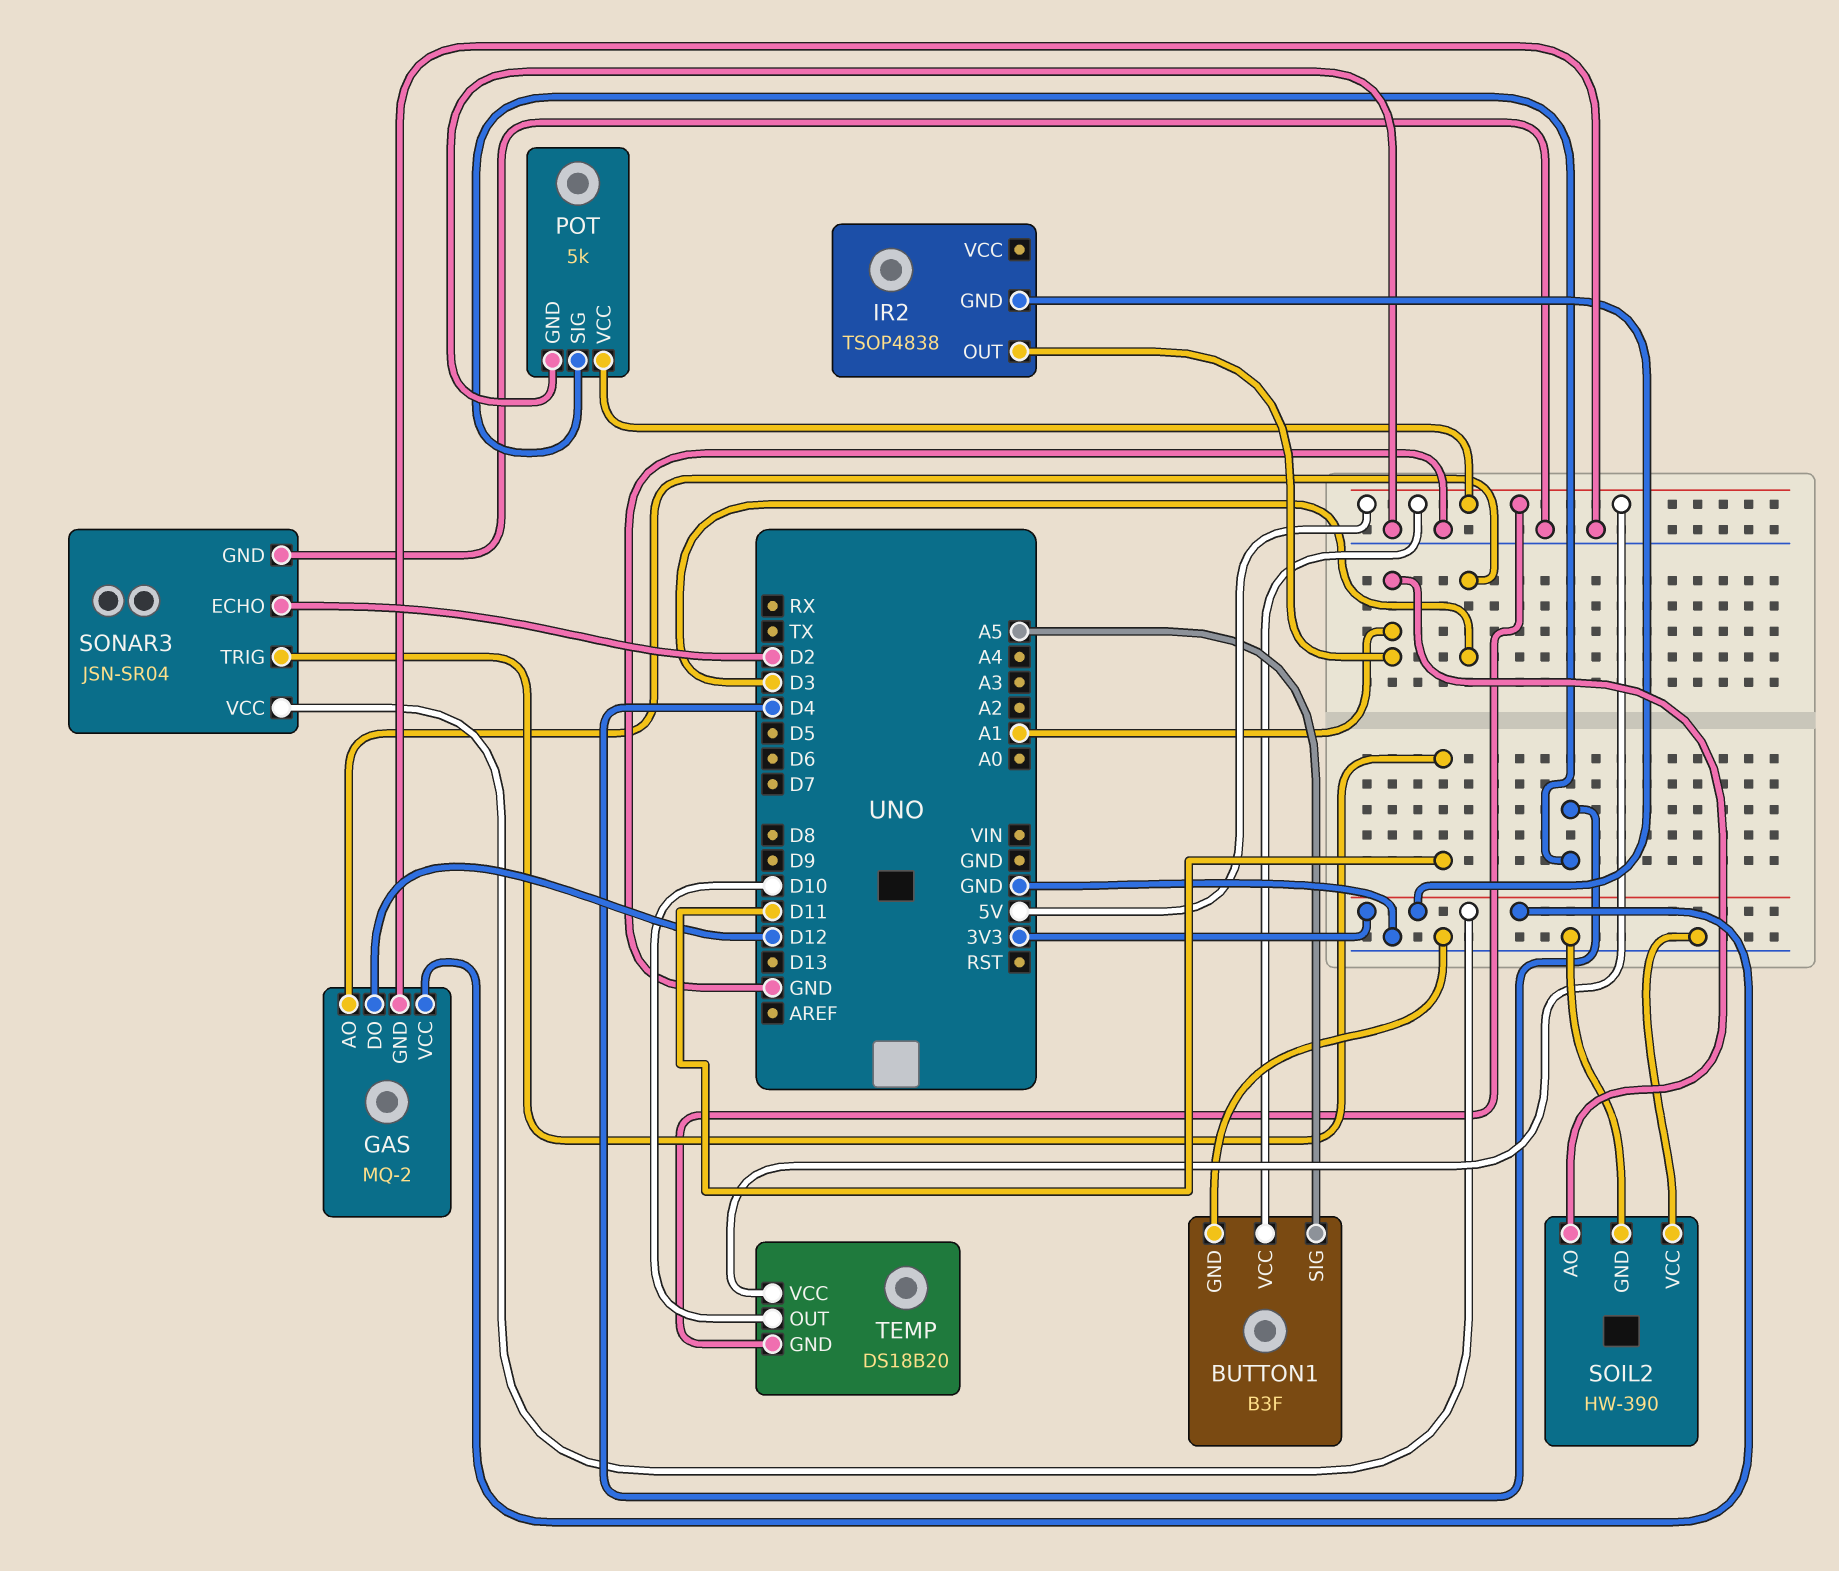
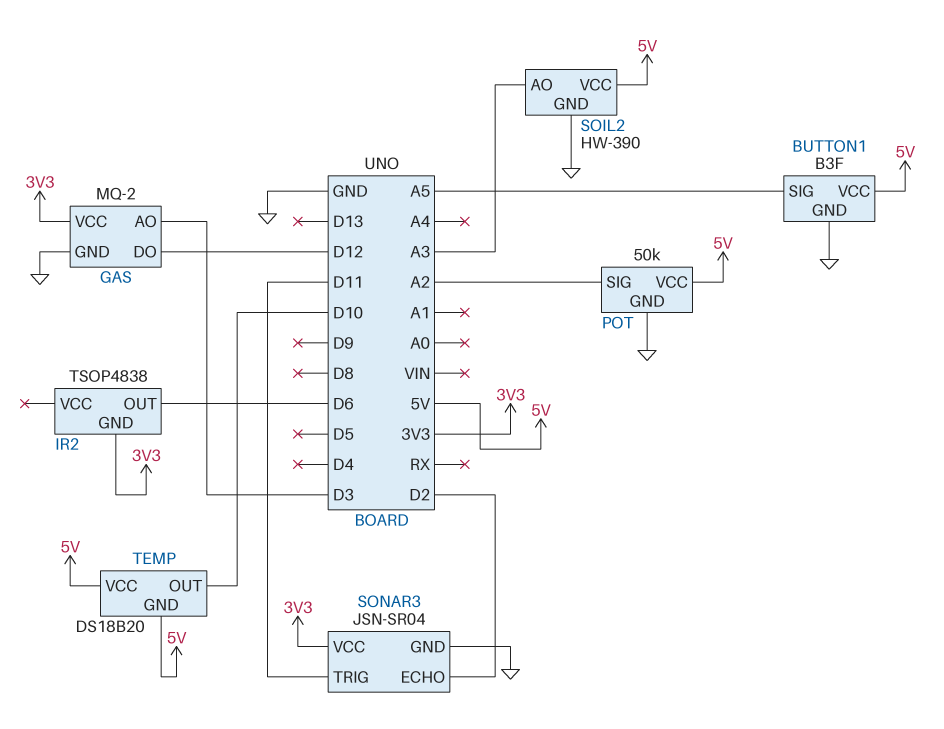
IR2 pin OUT: A1 -> D6
POT: 5k -> 50k
POT pin SIG: D4 -> A2
SOIL2 pin AO: A1 -> A3
SOIL2 pin VCC: GND -> 5V

